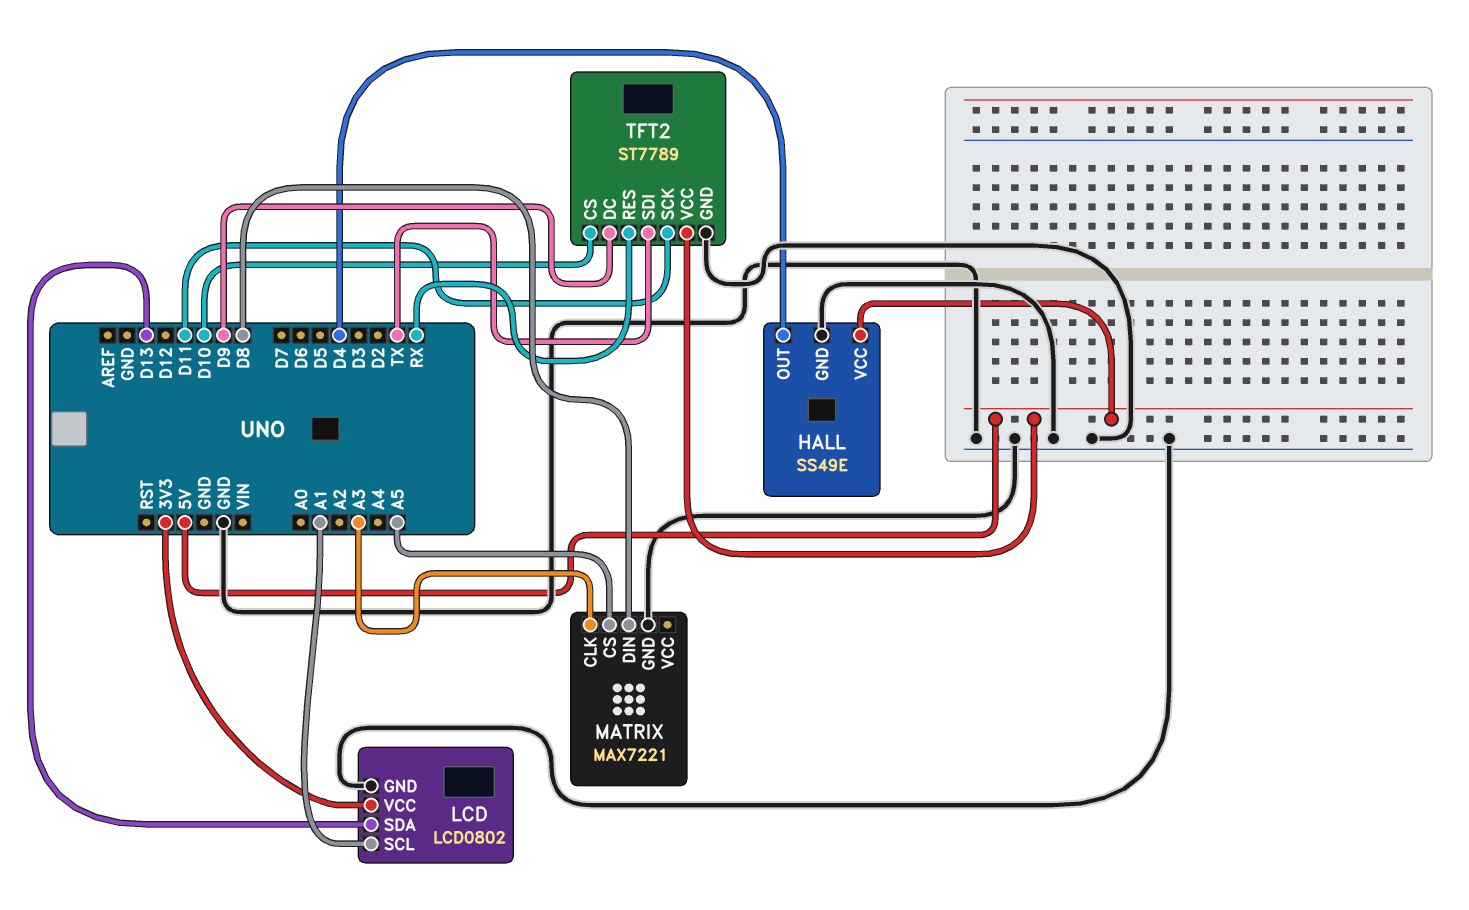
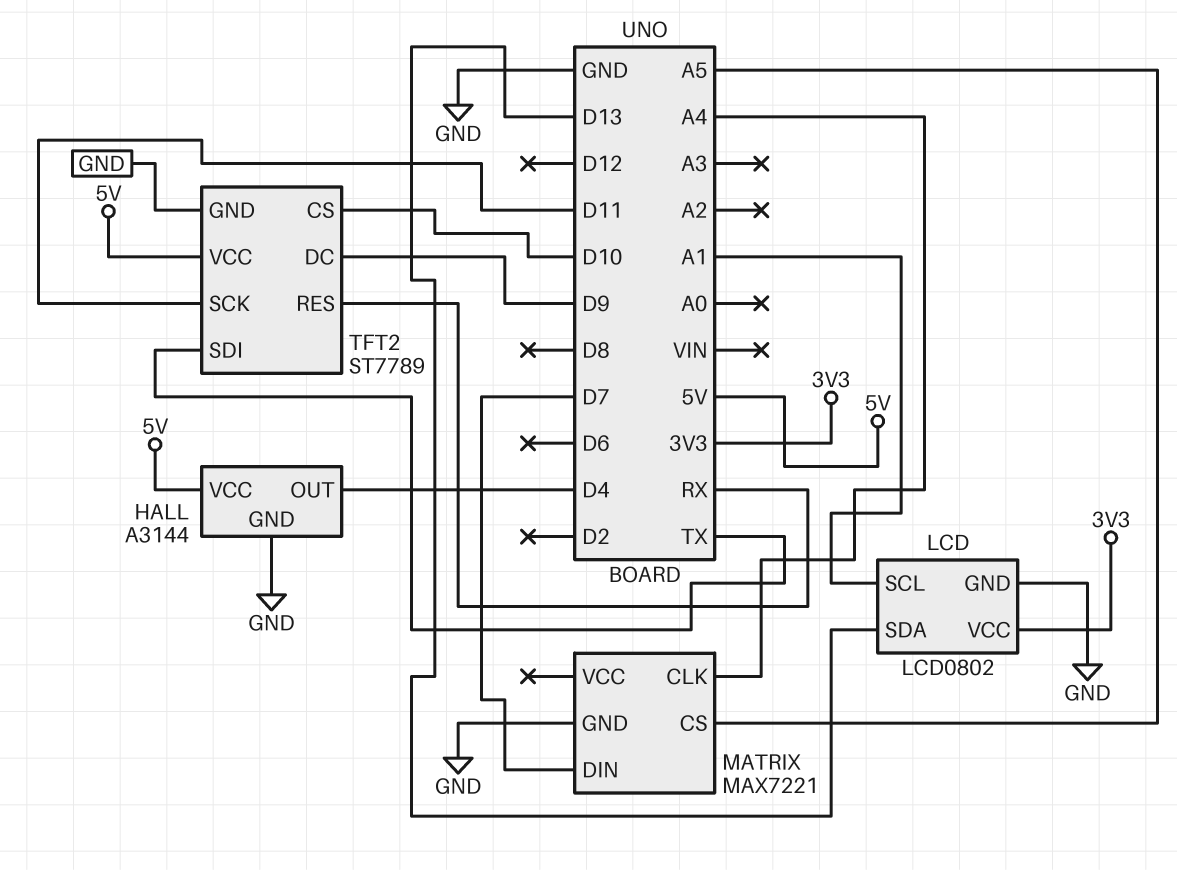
HALL: SS49E -> A3144
MATRIX pin CLK: A3 -> A4
MATRIX pin DIN: D8 -> D7

